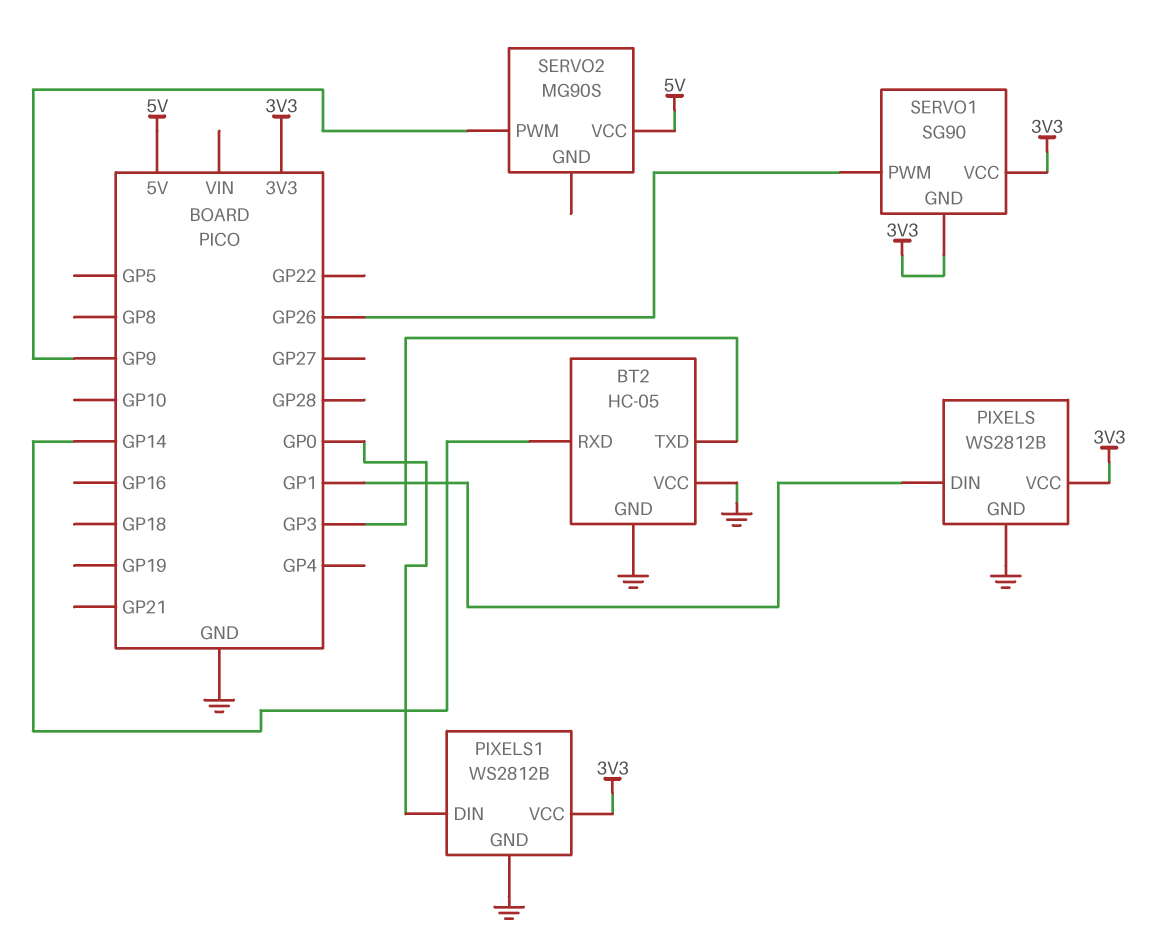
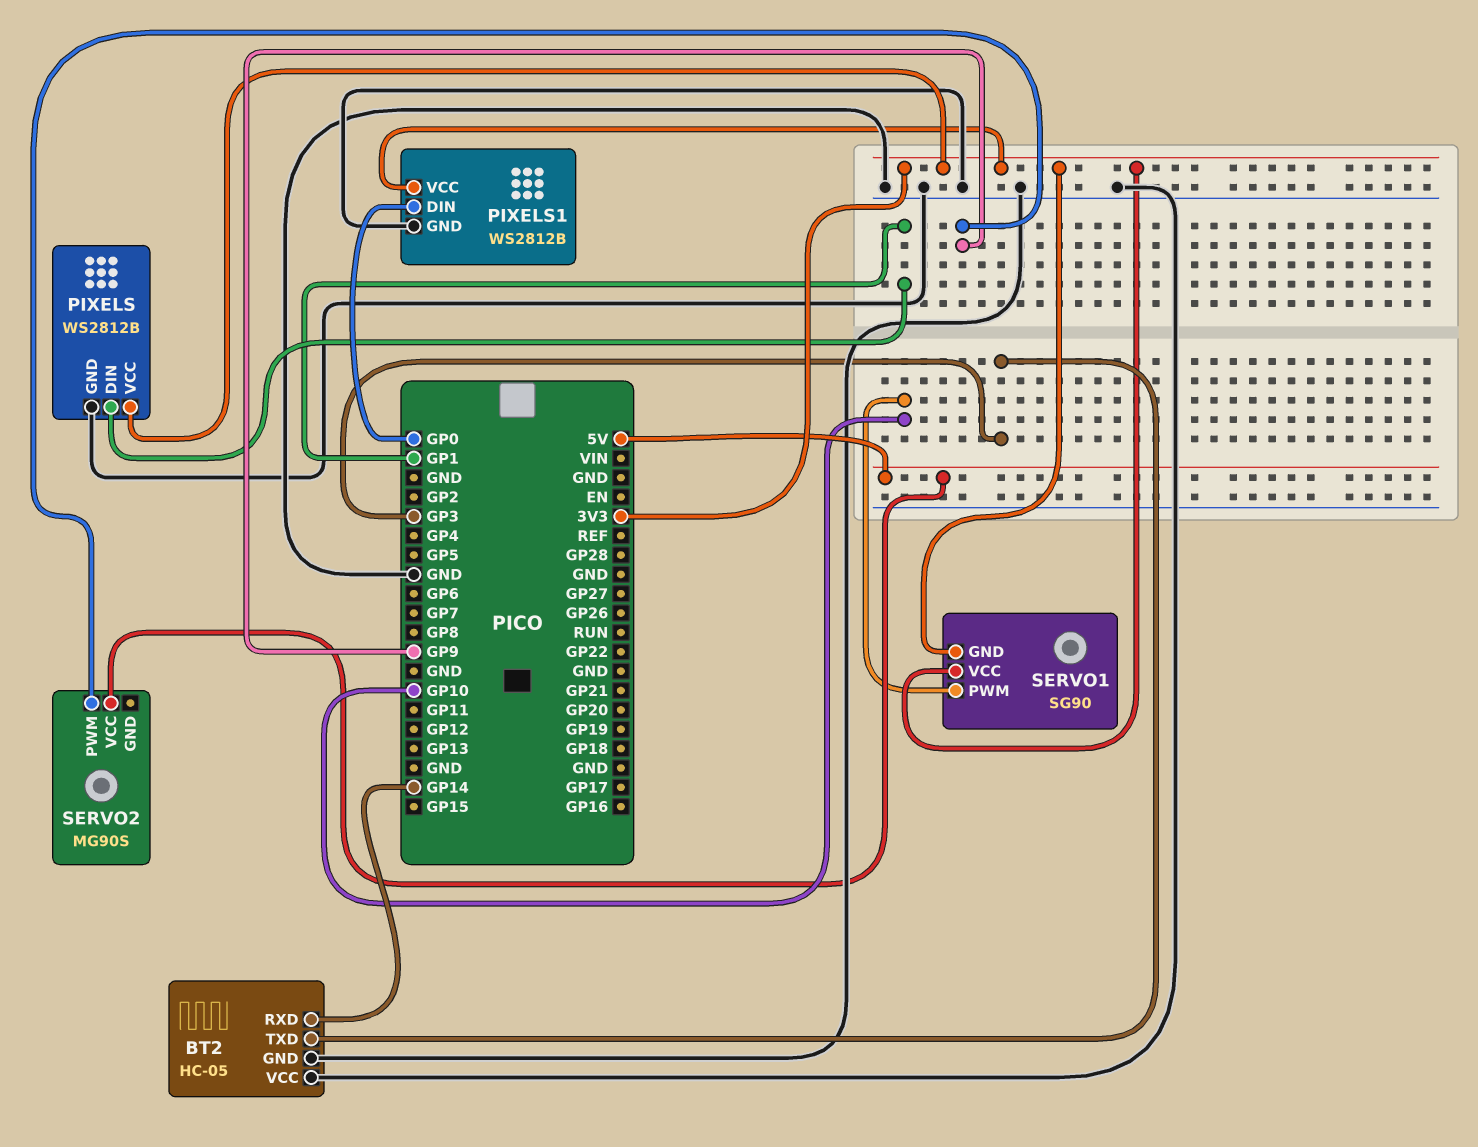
SERVO1 pin PWM: GP26 -> GP10

